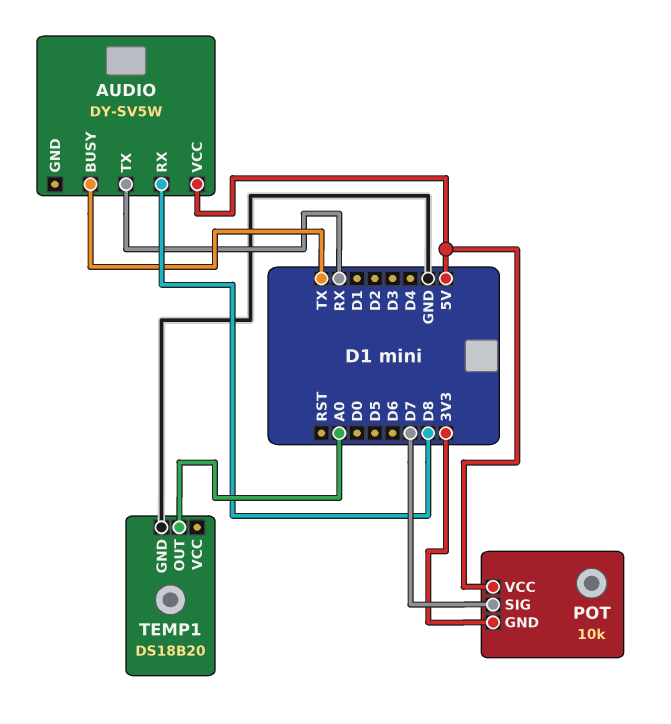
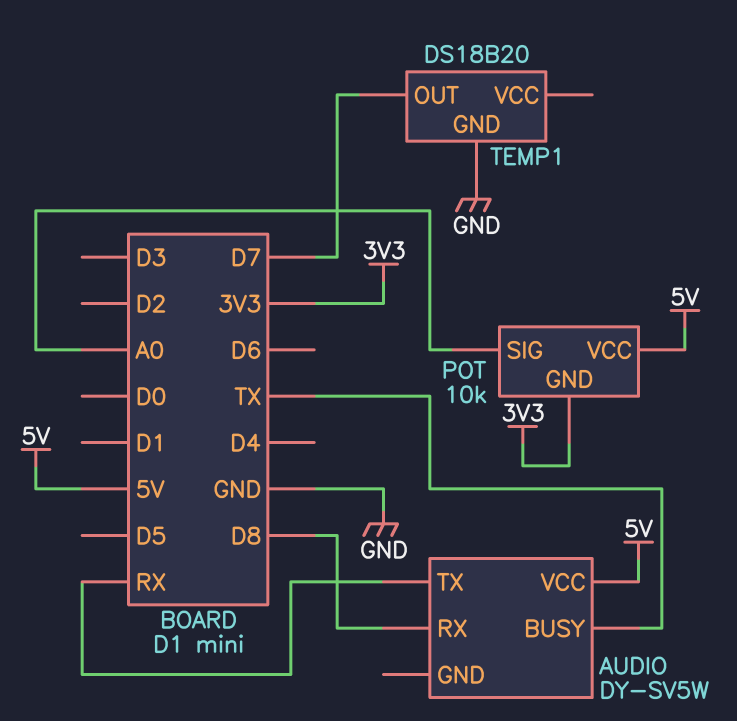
POT pin SIG: D7 -> A0
TEMP1 pin OUT: A0 -> D7

